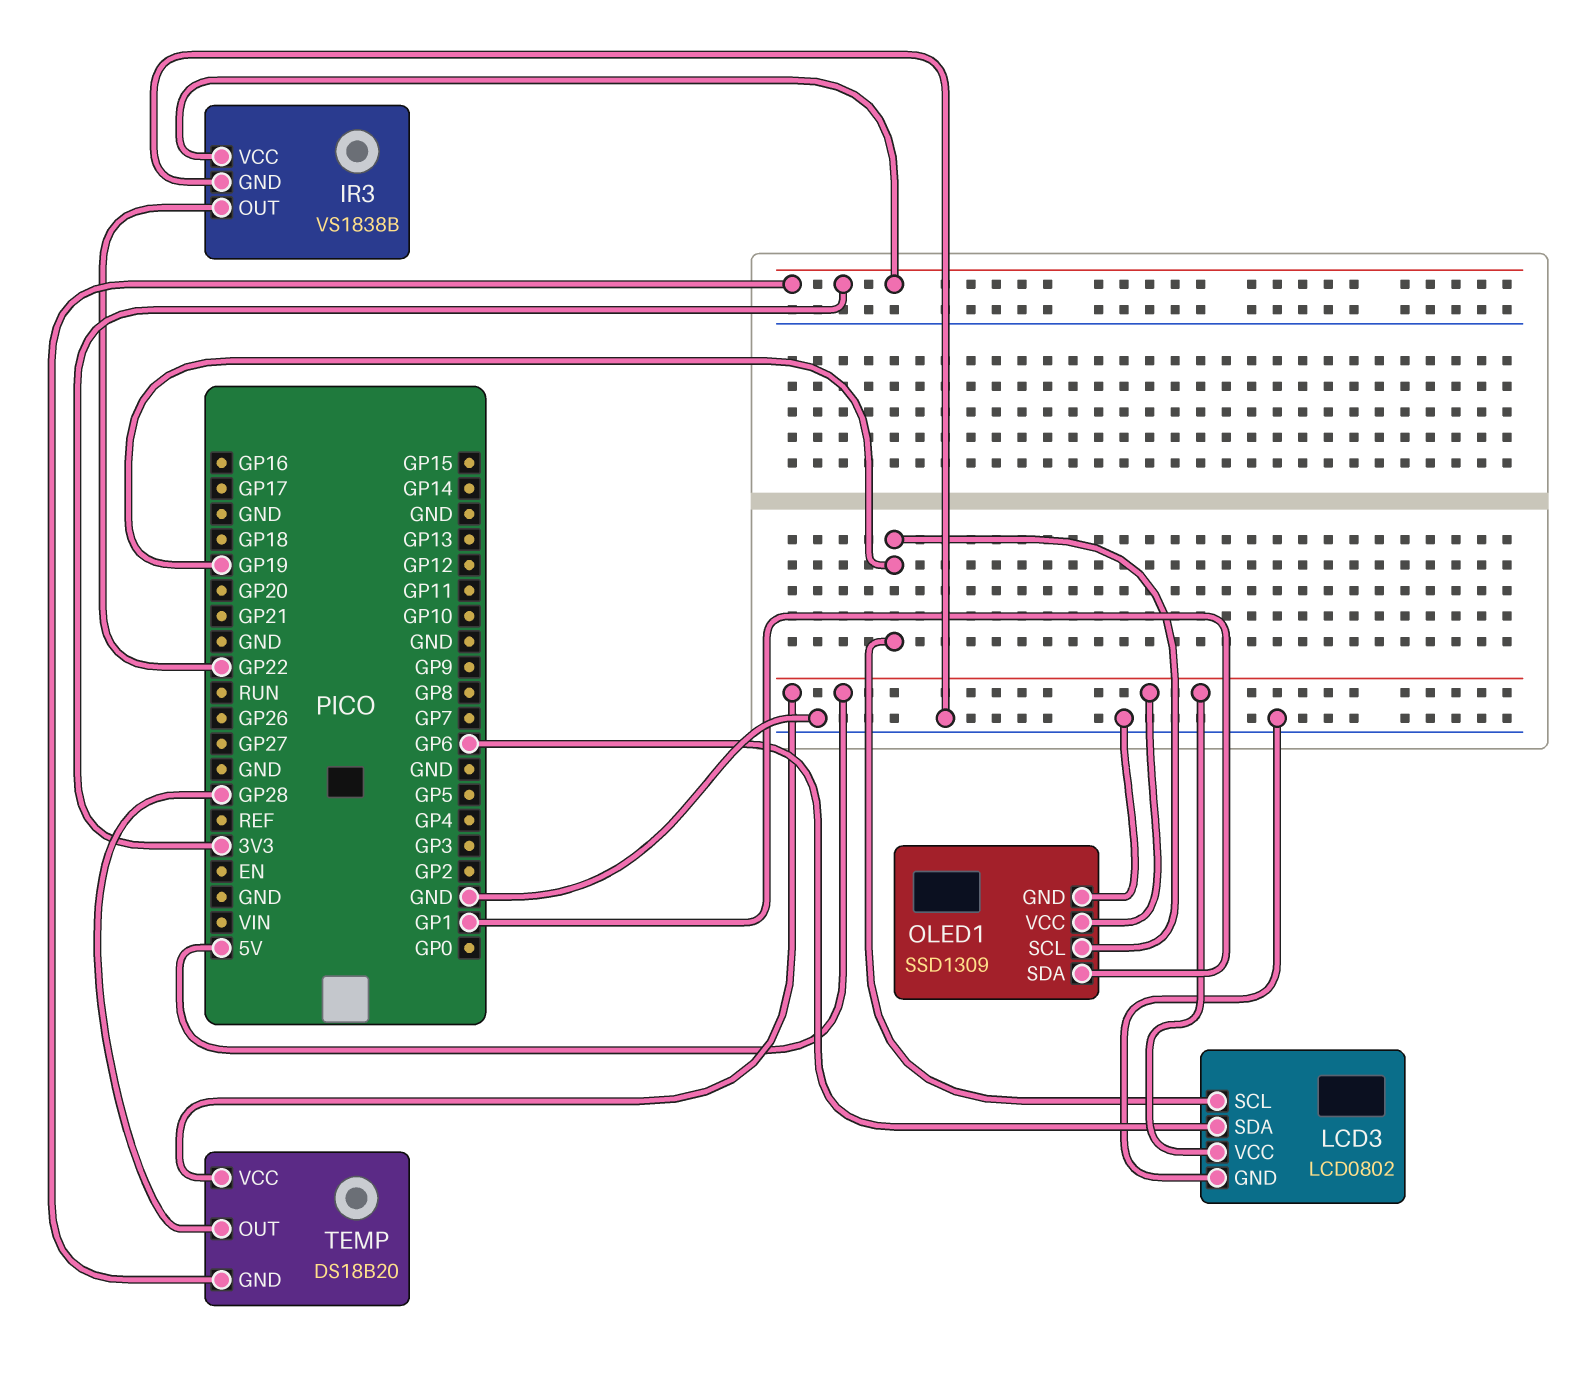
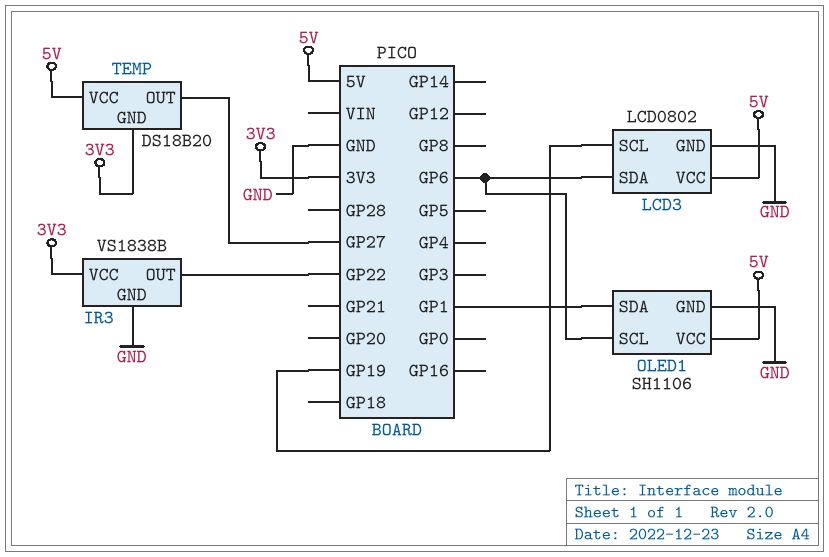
OLED1: SSD1309 -> SH1106
OLED1 pin SCL: GP19 -> GP6
TEMP pin OUT: GP28 -> GP27

